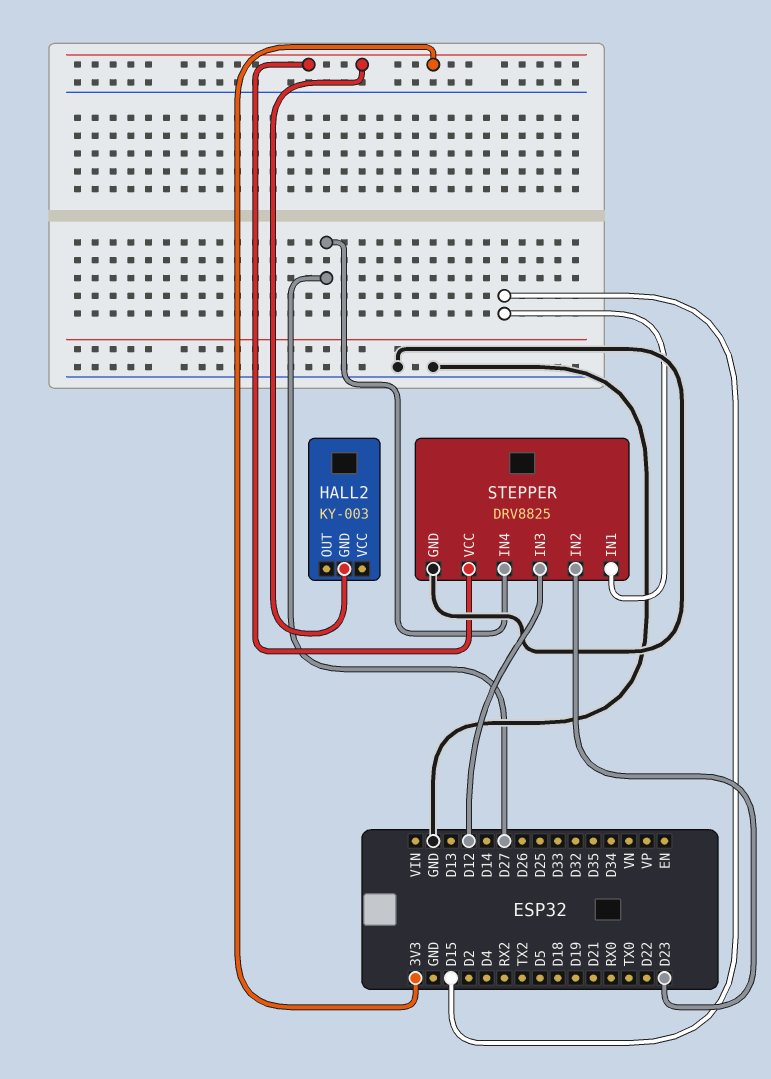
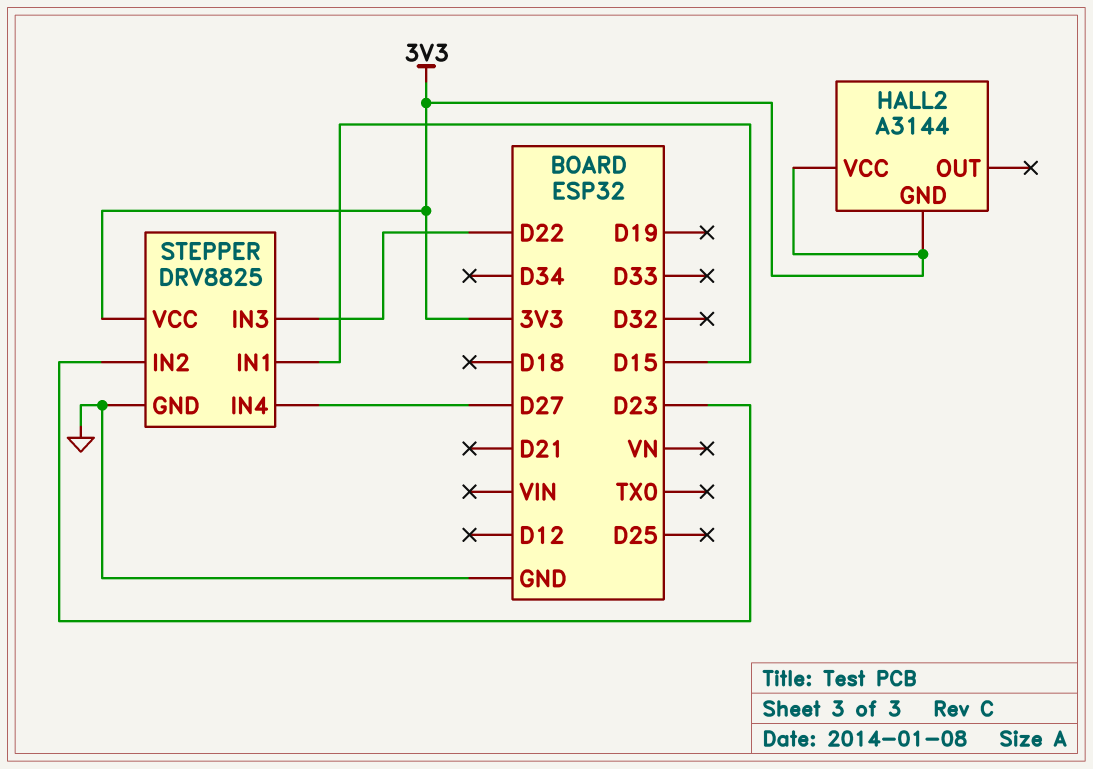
HALL2: KY-003 -> A3144
HALL2 pin VCC: none -> 3V3
STEPPER pin IN3: D12 -> D22

